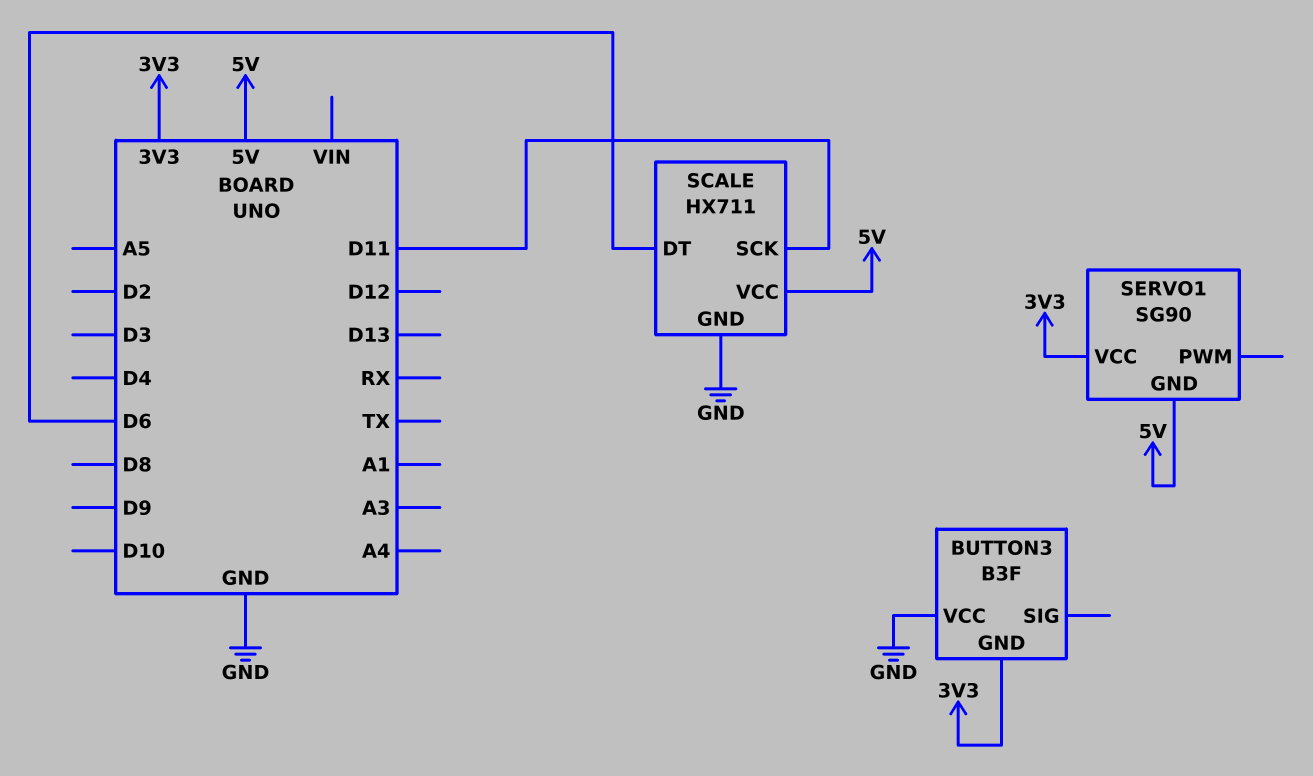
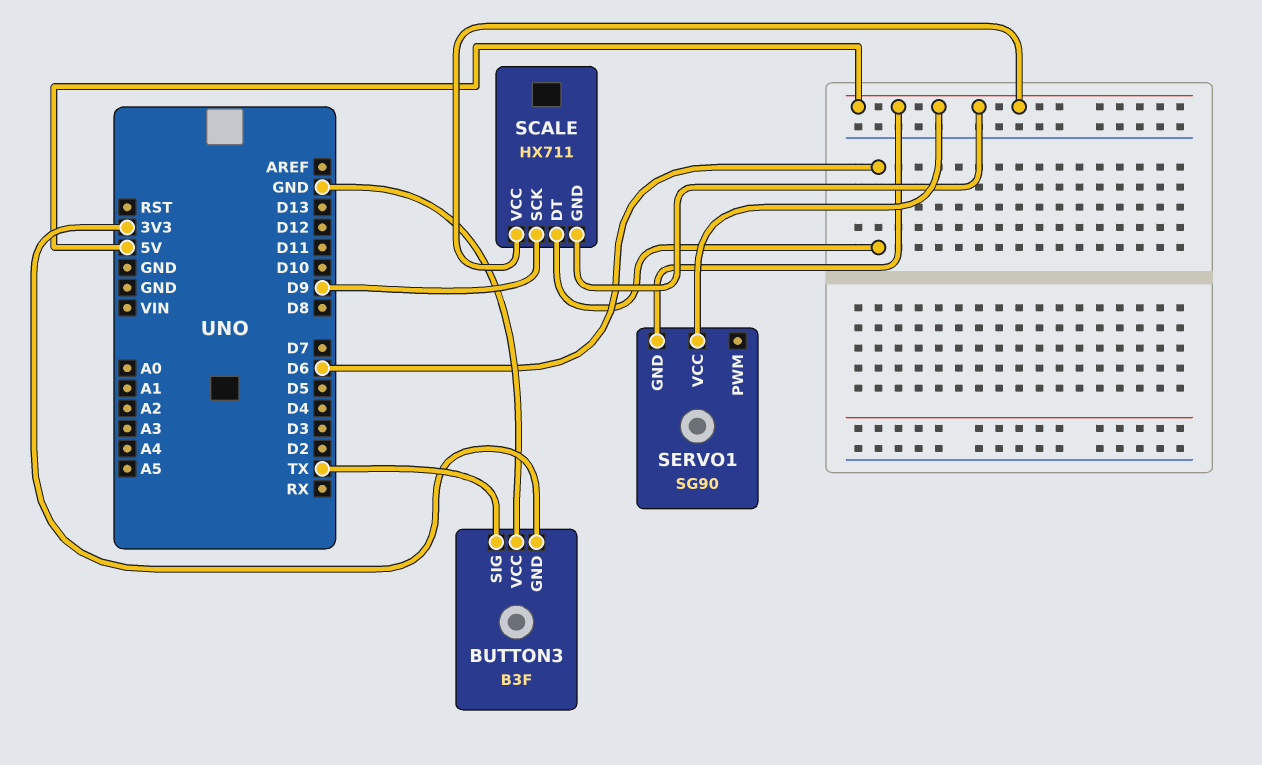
BUTTON3 pin SIG: none -> TX
SCALE pin GND: GND -> 5V
SCALE pin SCK: D11 -> D9
SERVO1 pin VCC: 3V3 -> 5V

